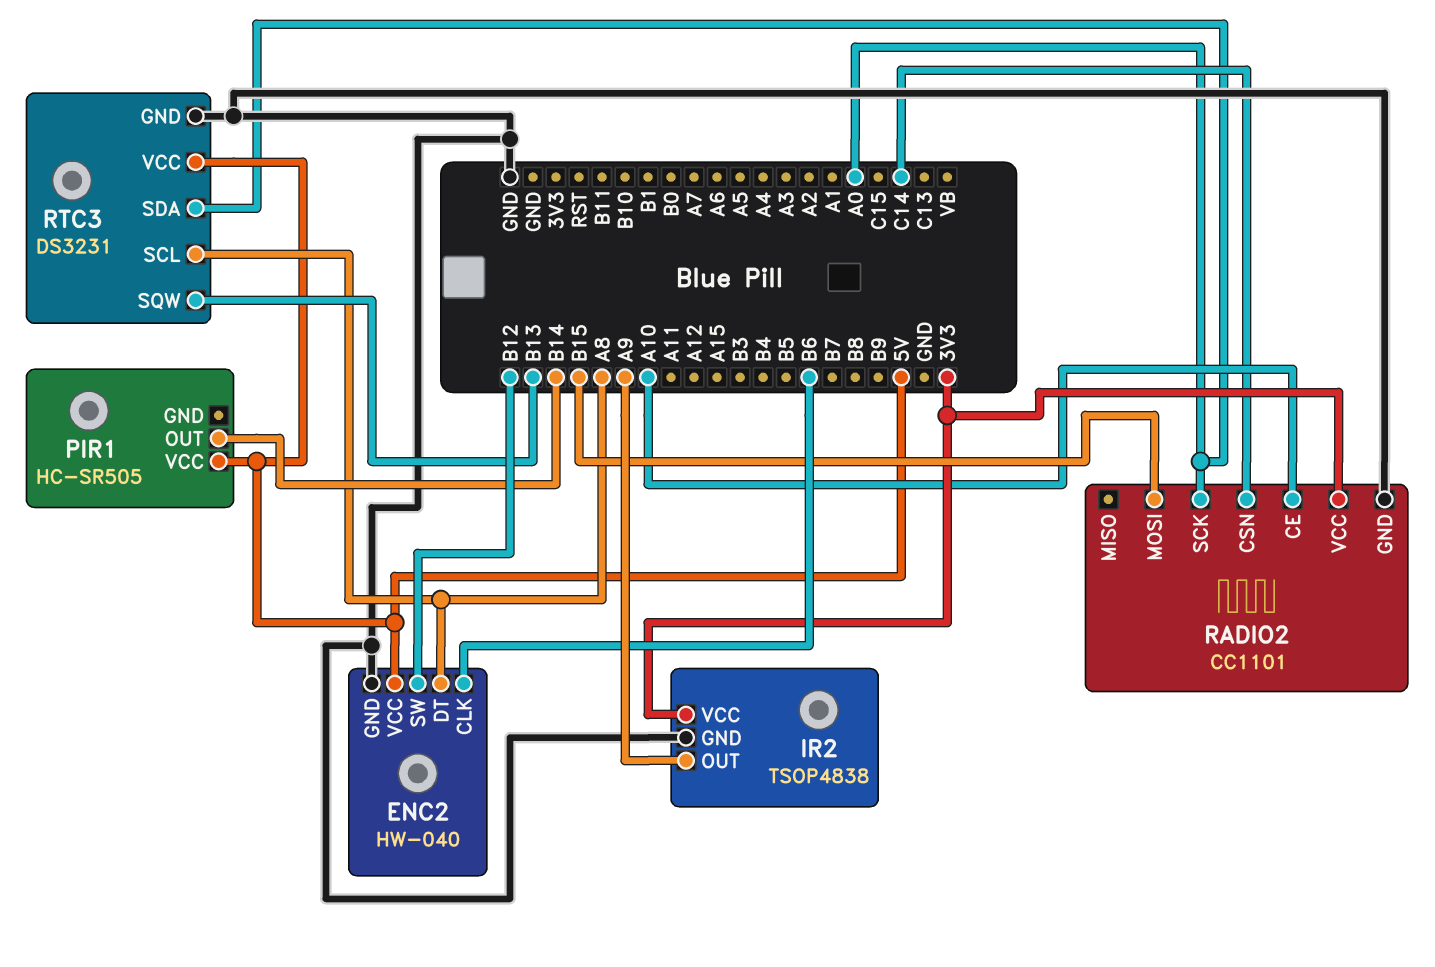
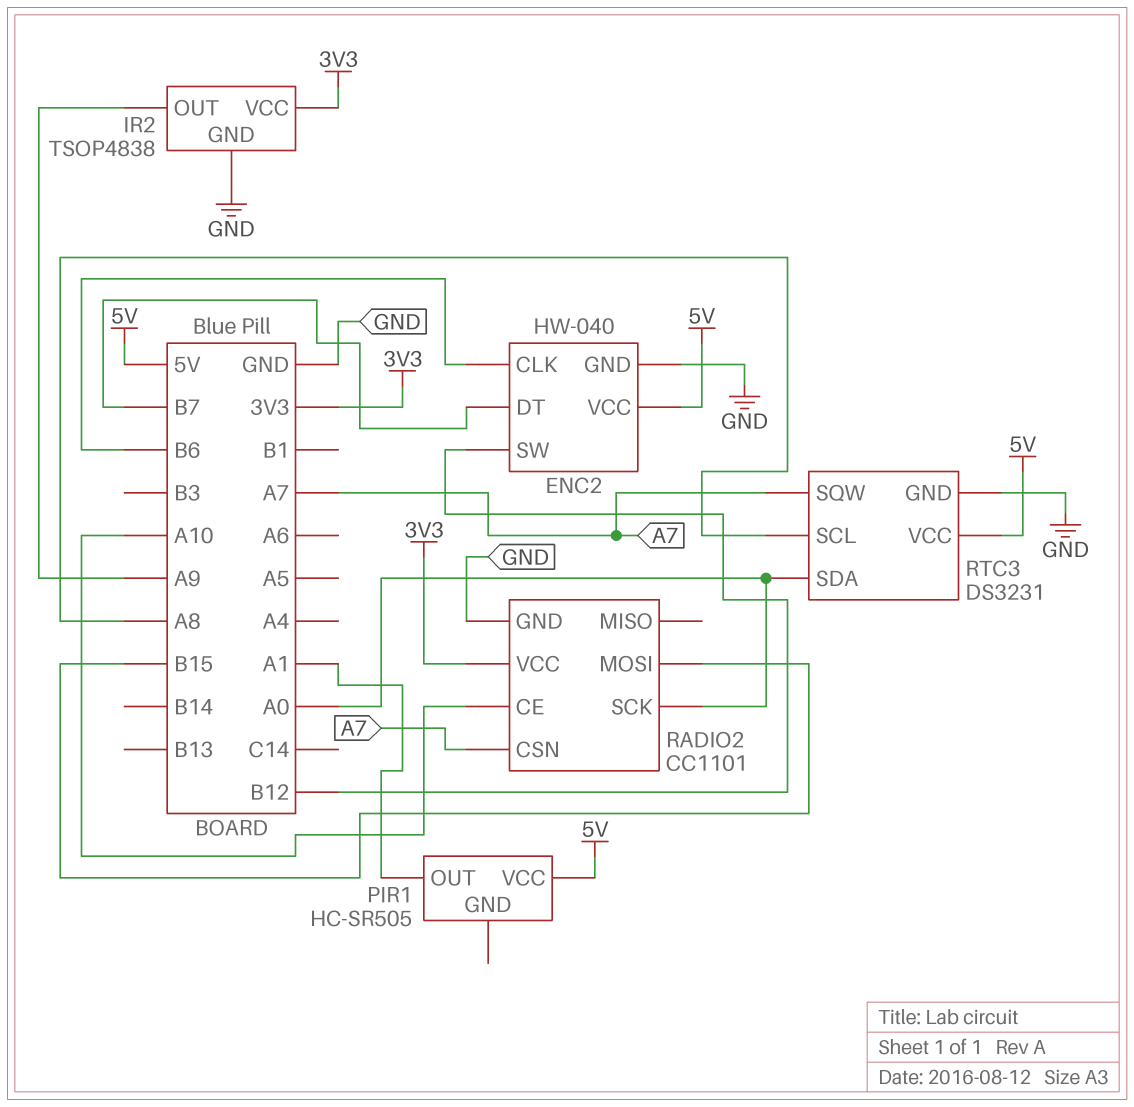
ENC2 pin DT: A8 -> B7
PIR1 pin OUT: B14 -> A1
RADIO2 pin CSN: C14 -> A7
RTC3 pin SQW: B13 -> A7

